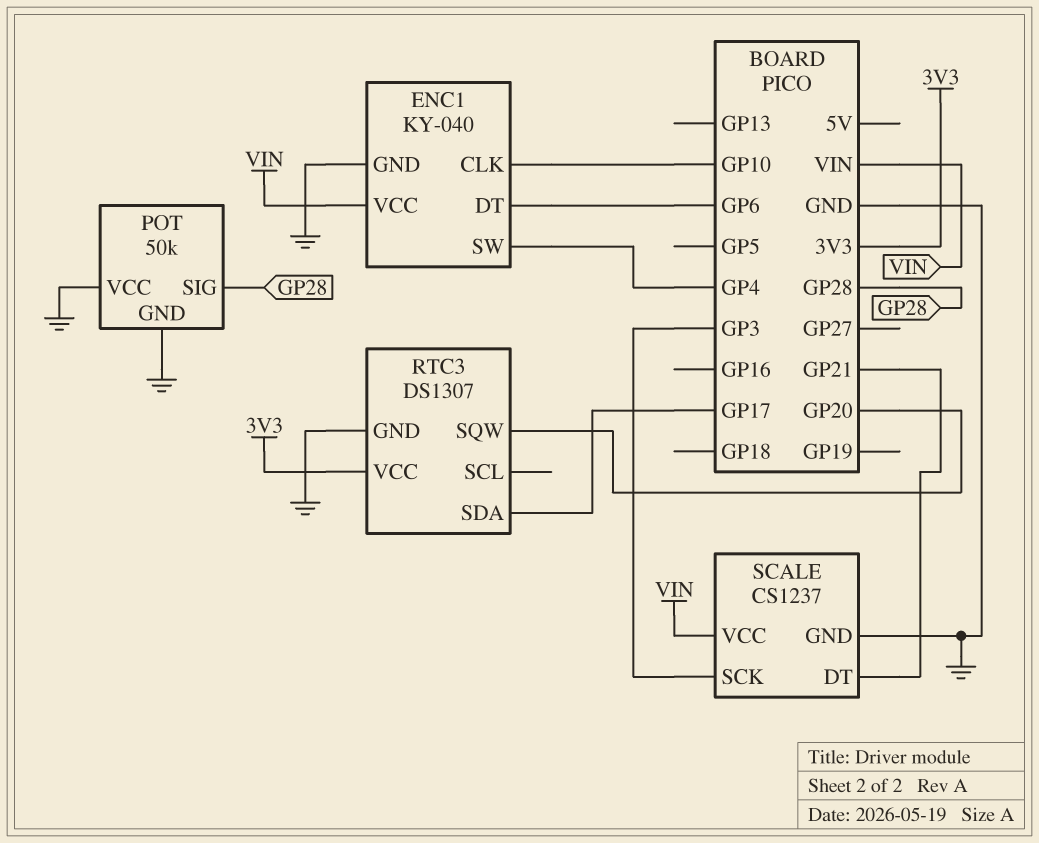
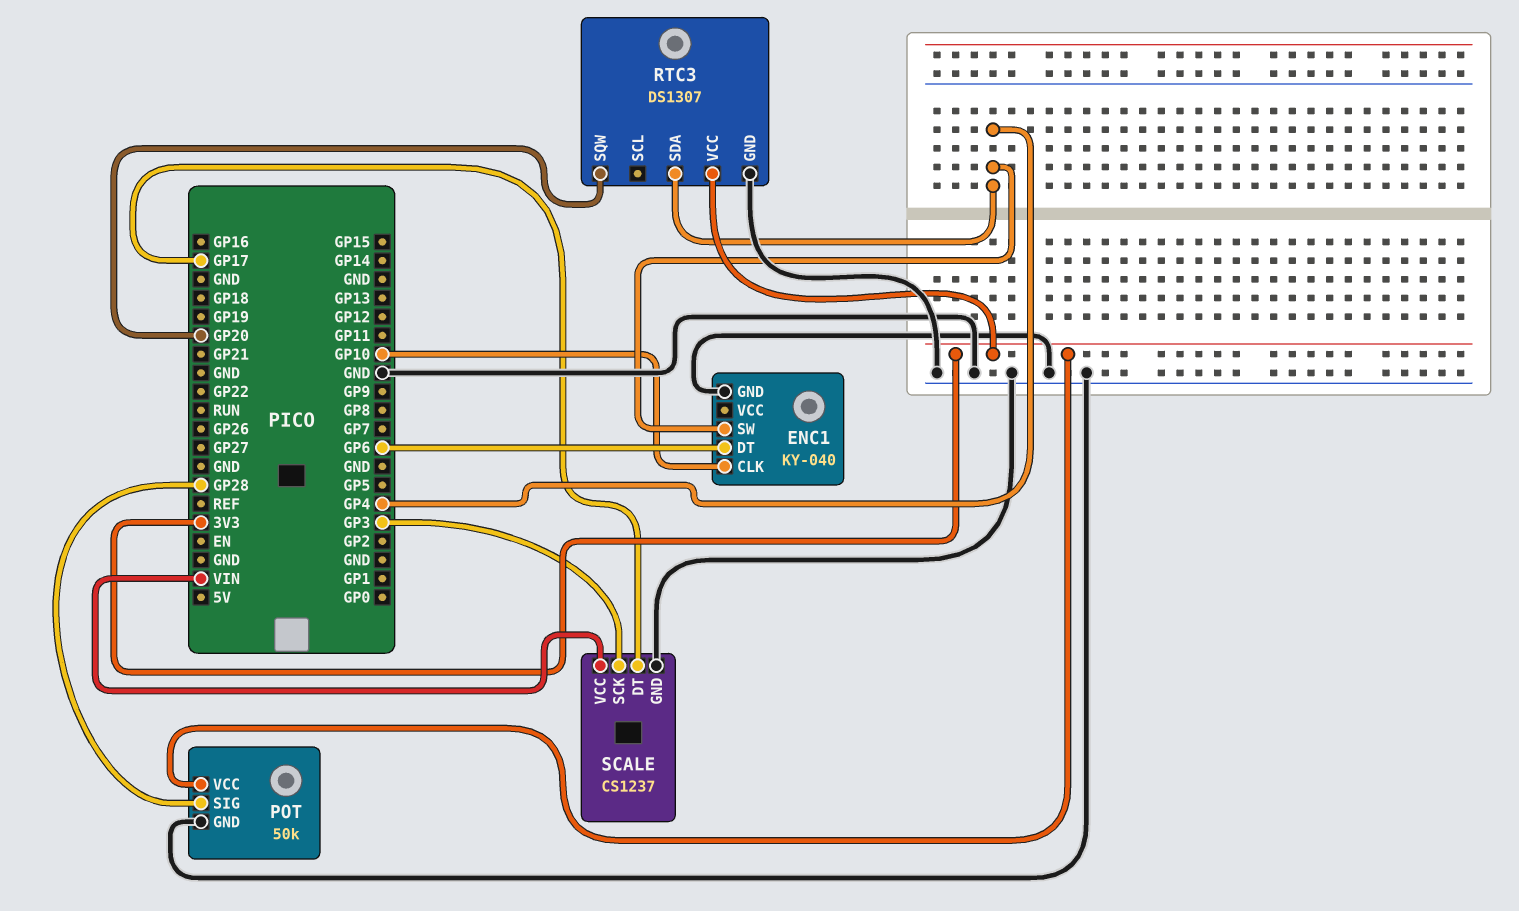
ENC1 pin VCC: VIN -> none
POT pin VCC: GND -> 3V3
RTC3 pin SDA: GP17 -> GP4
SCALE pin DT: GP21 -> GP17

